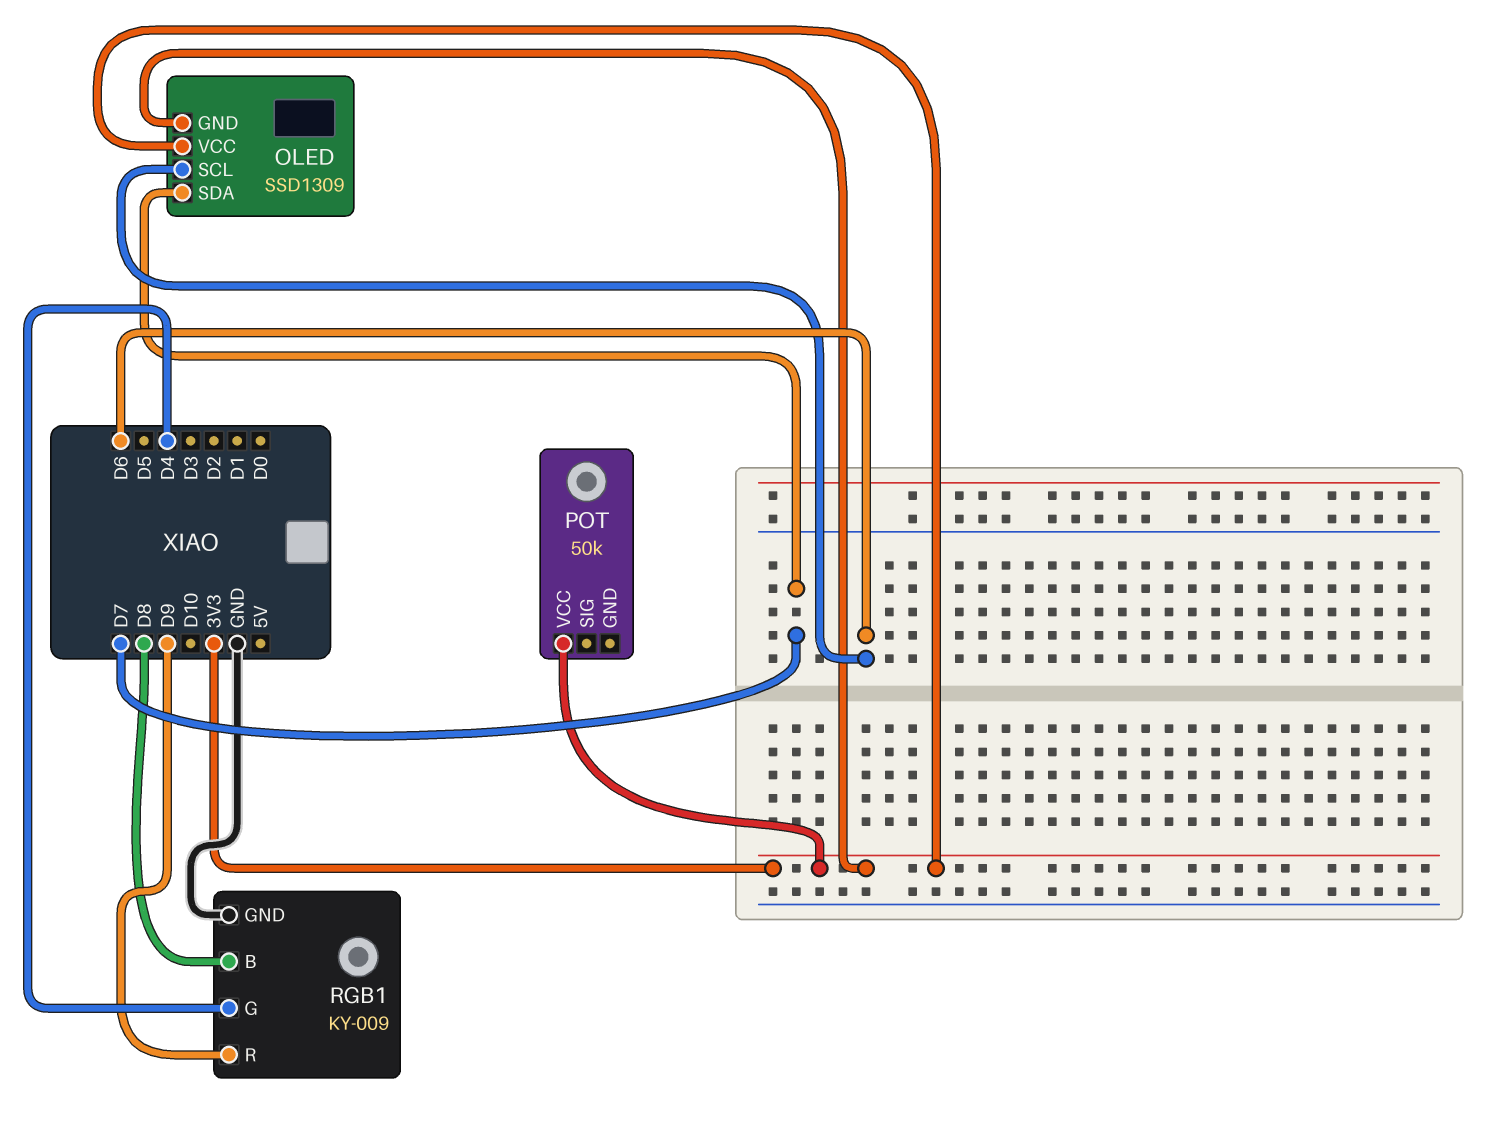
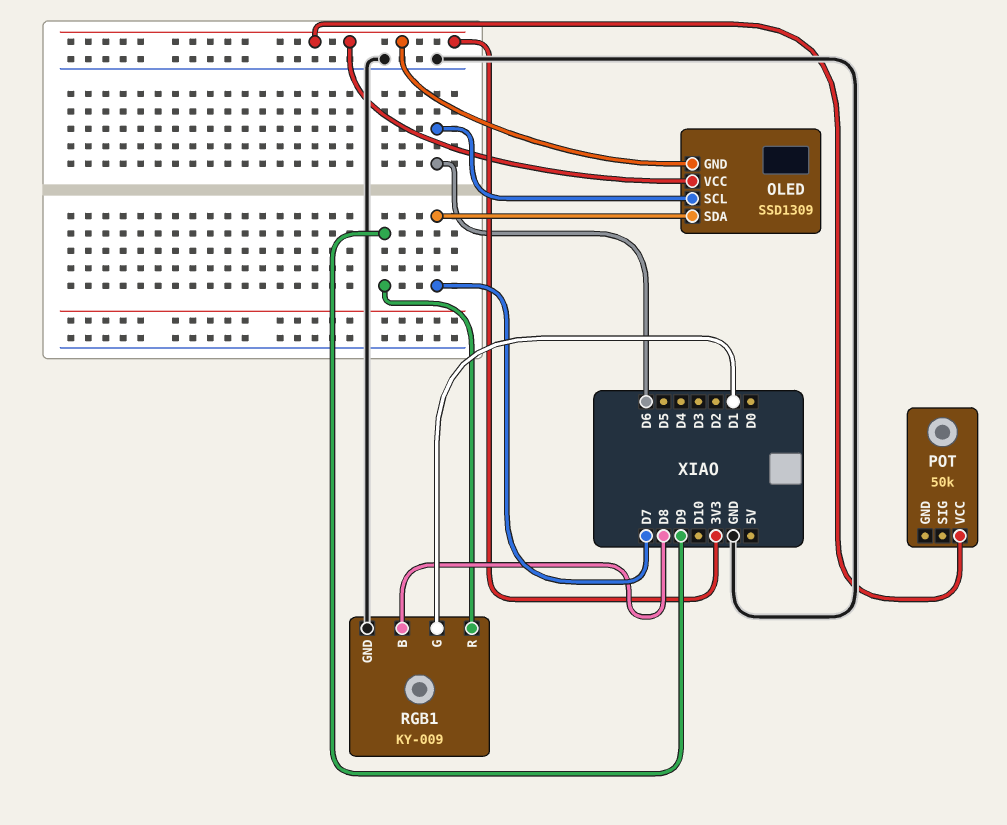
RGB1 pin G: D4 -> D1

